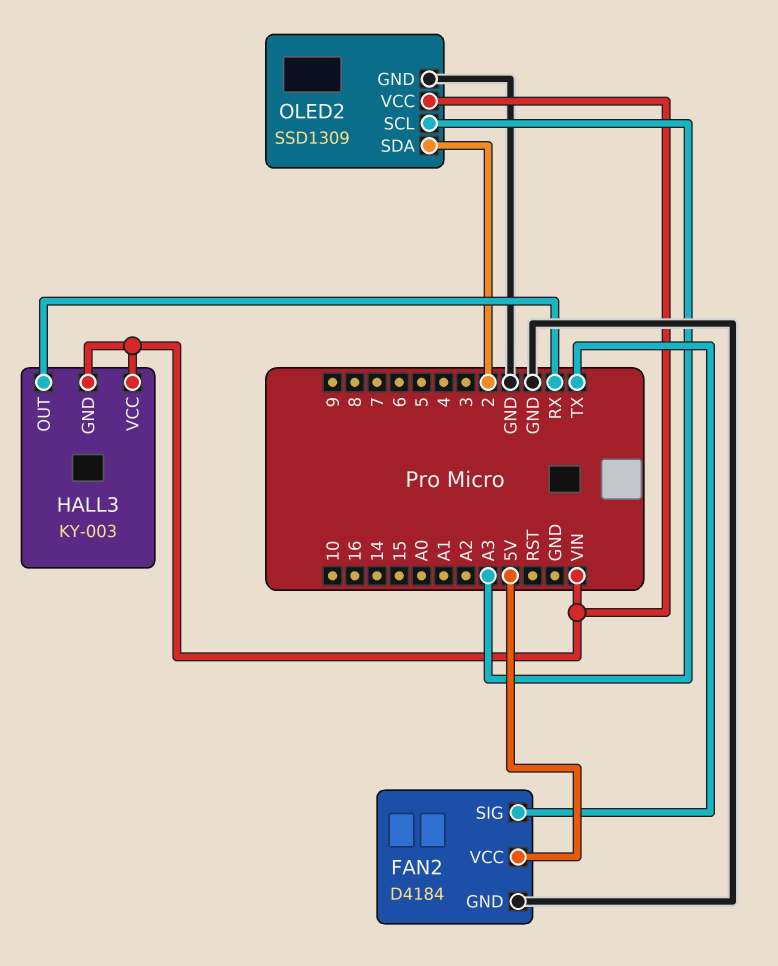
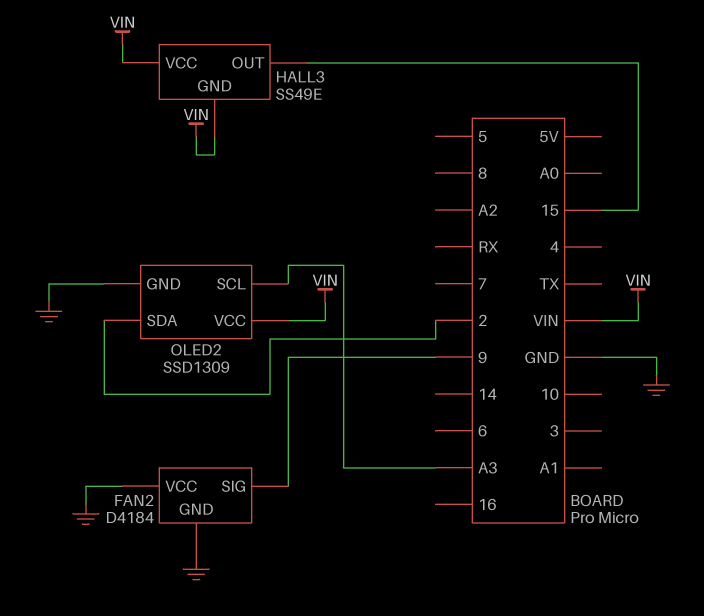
FAN2 pin SIG: TX -> 9
FAN2 pin VCC: 5V -> GND
HALL3: KY-003 -> SS49E
HALL3 pin OUT: RX -> 15

